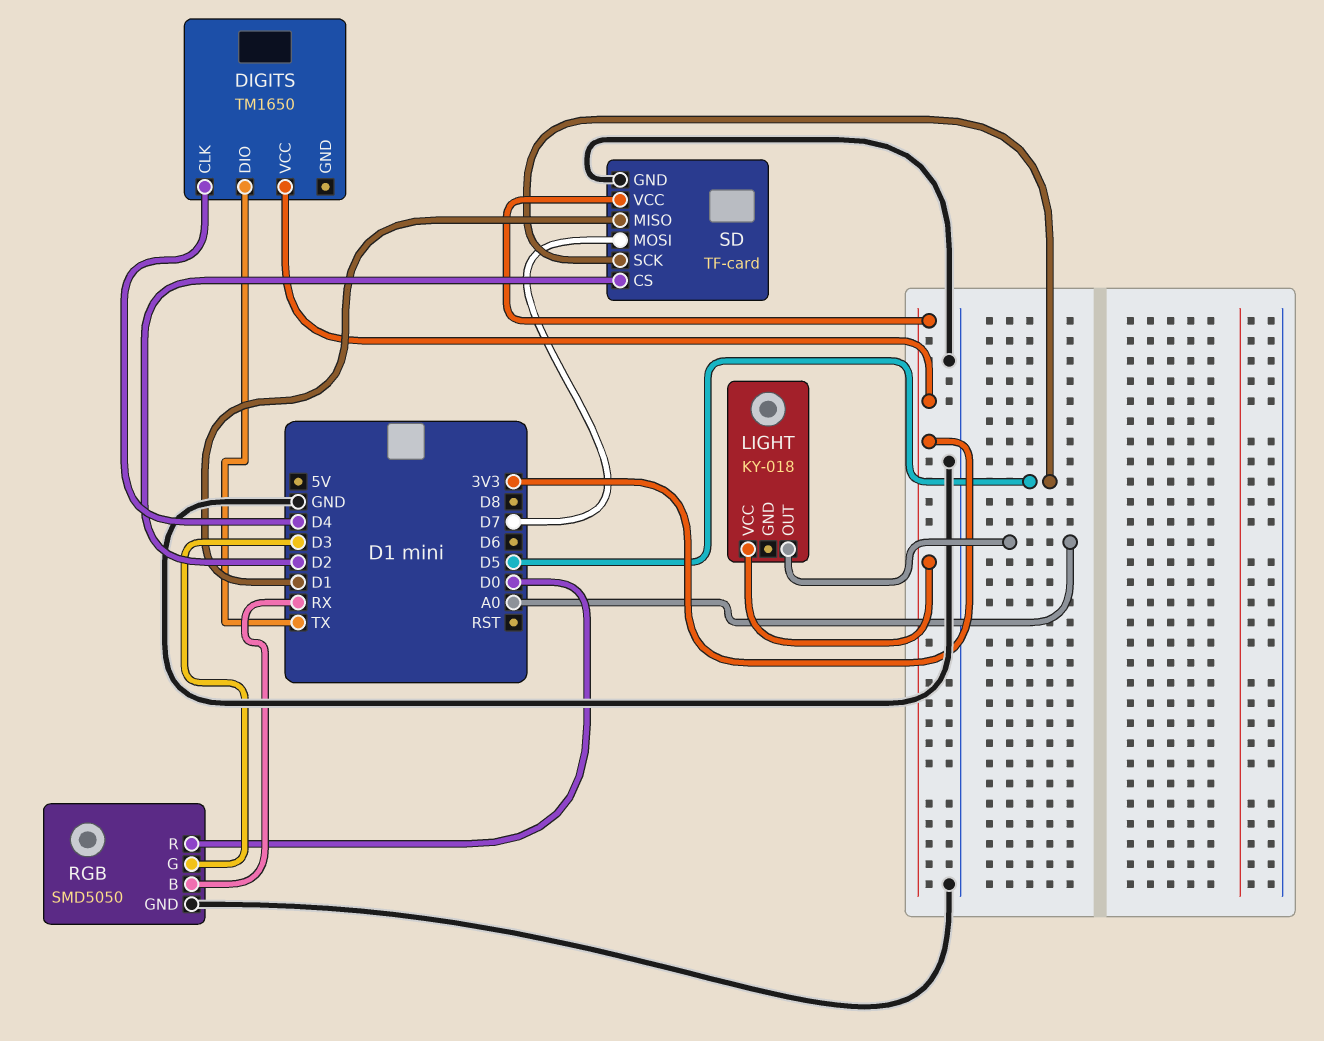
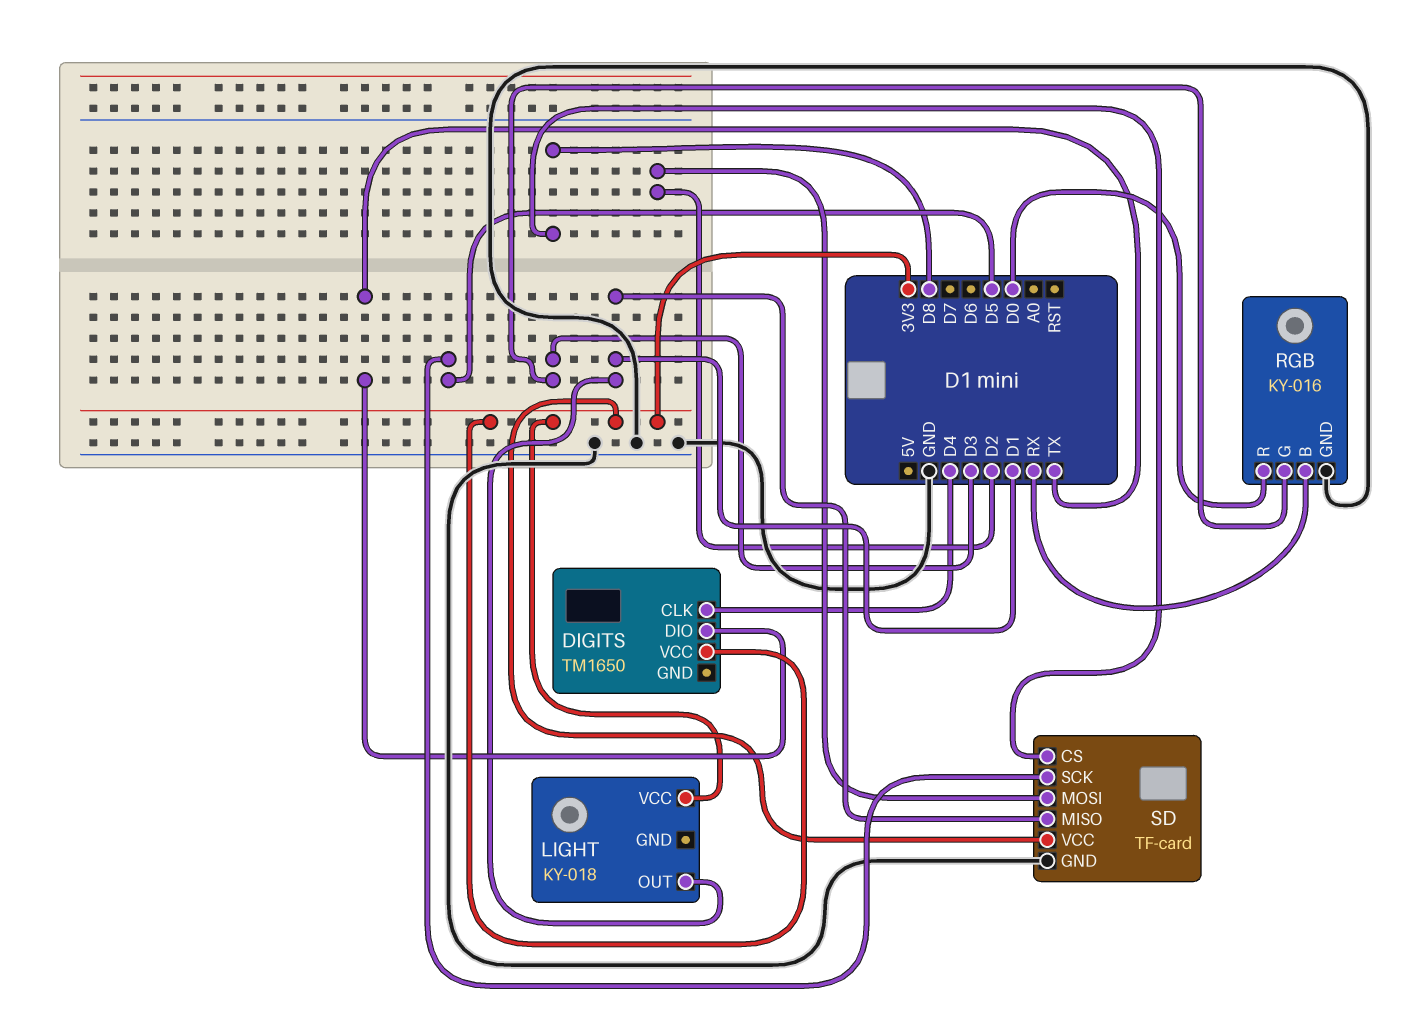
LIGHT pin OUT: A0 -> D1
RGB: SMD5050 -> KY-016
SD pin CS: D2 -> D8
SD pin MOSI: D7 -> D2

